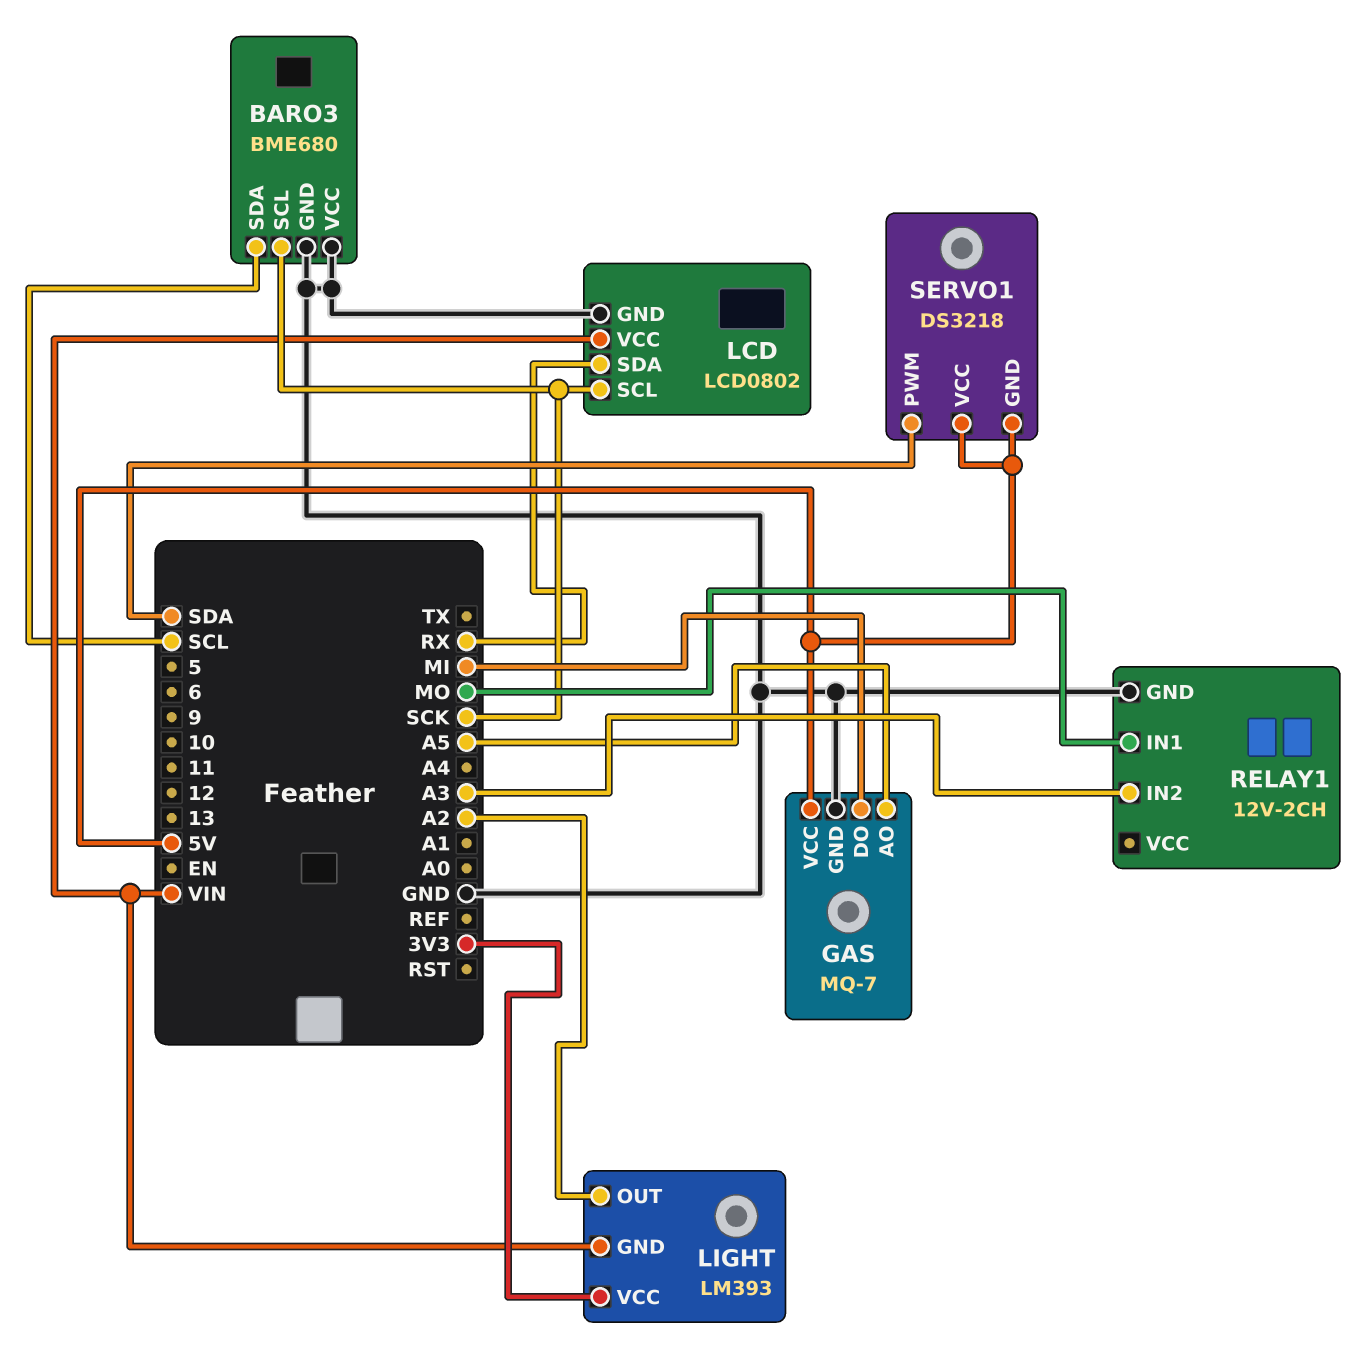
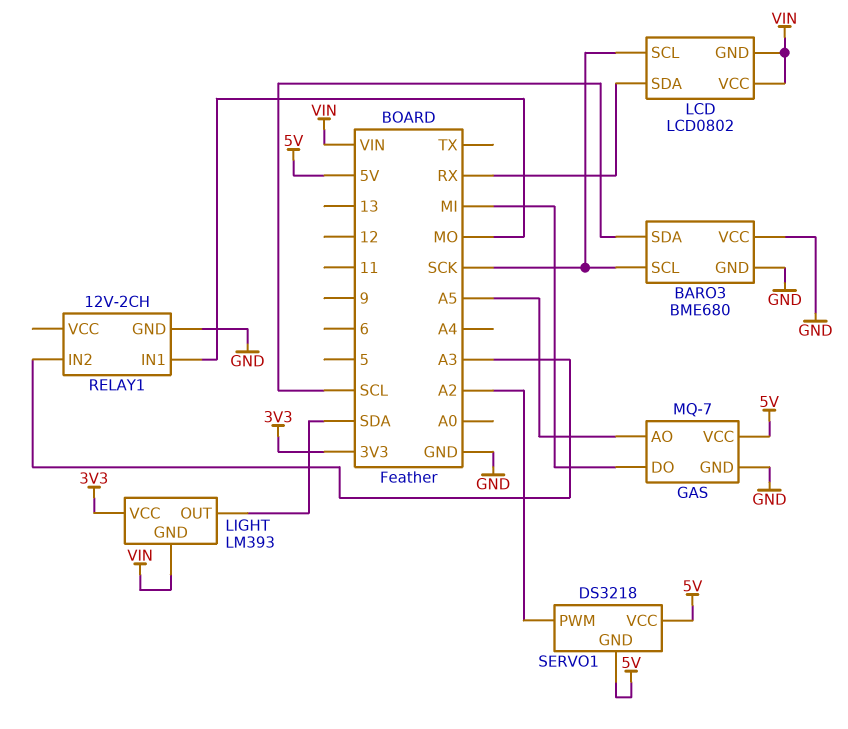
LCD pin GND: GND -> VIN
LIGHT pin OUT: A2 -> SDA
SERVO1 pin PWM: SDA -> A2

